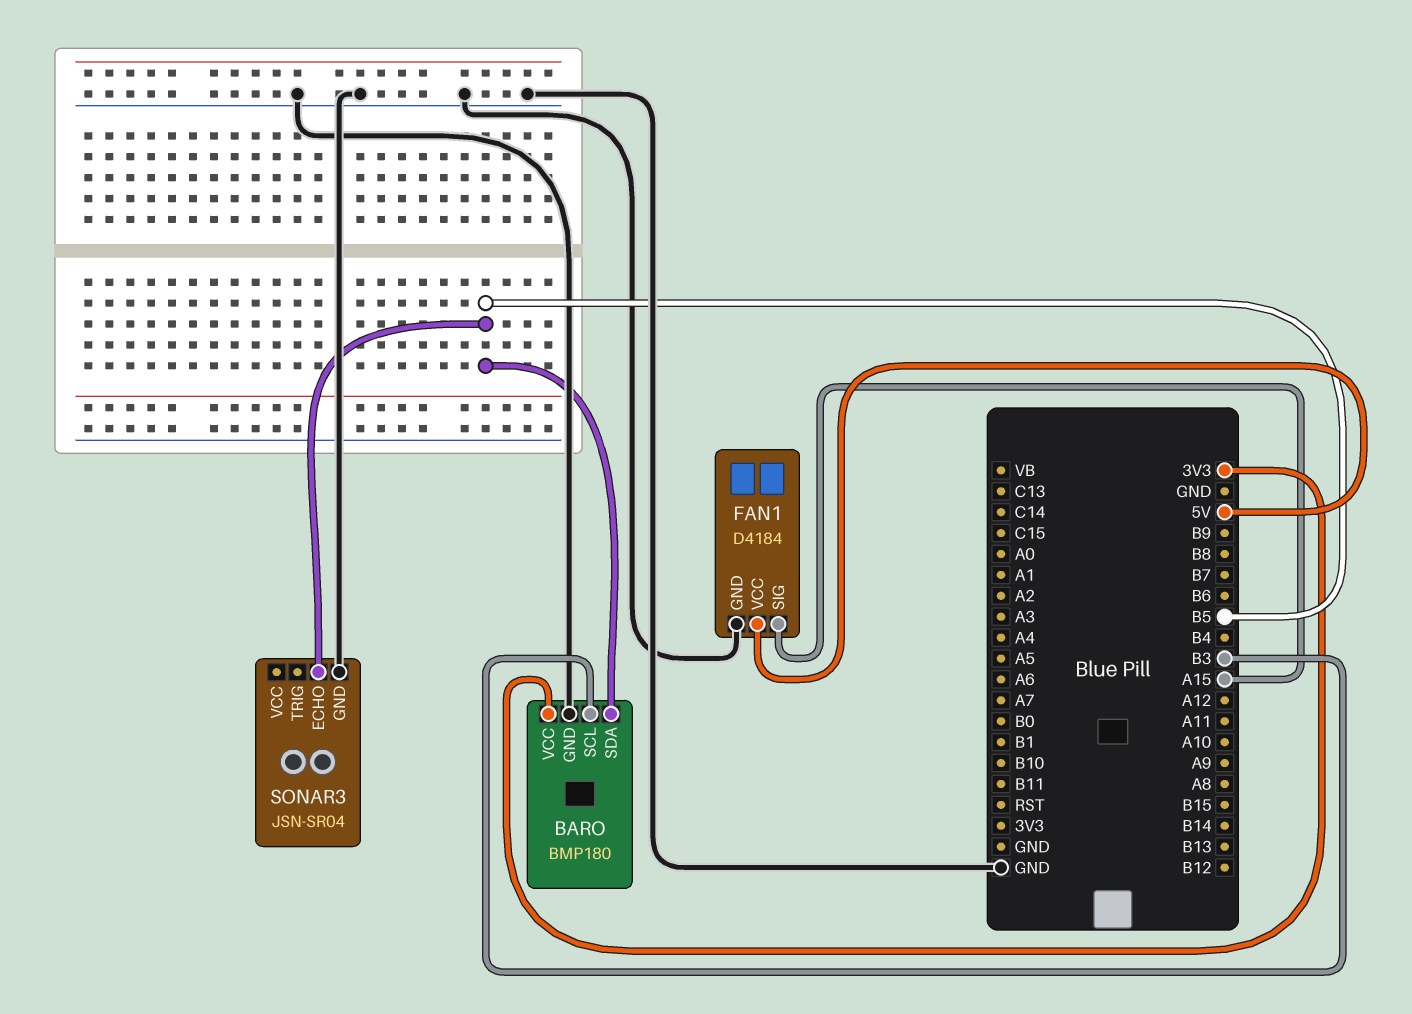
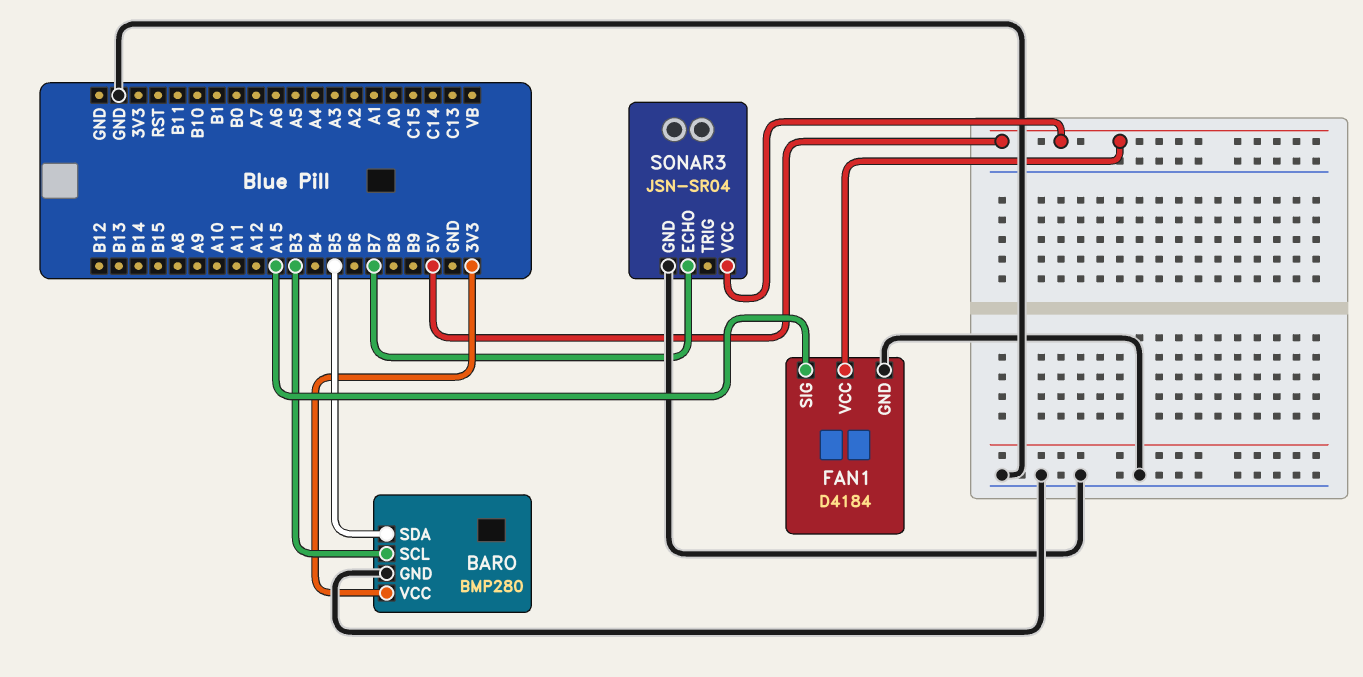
BARO: BMP180 -> BMP280
SONAR3 pin ECHO: B5 -> B7
SONAR3 pin VCC: none -> 5V

